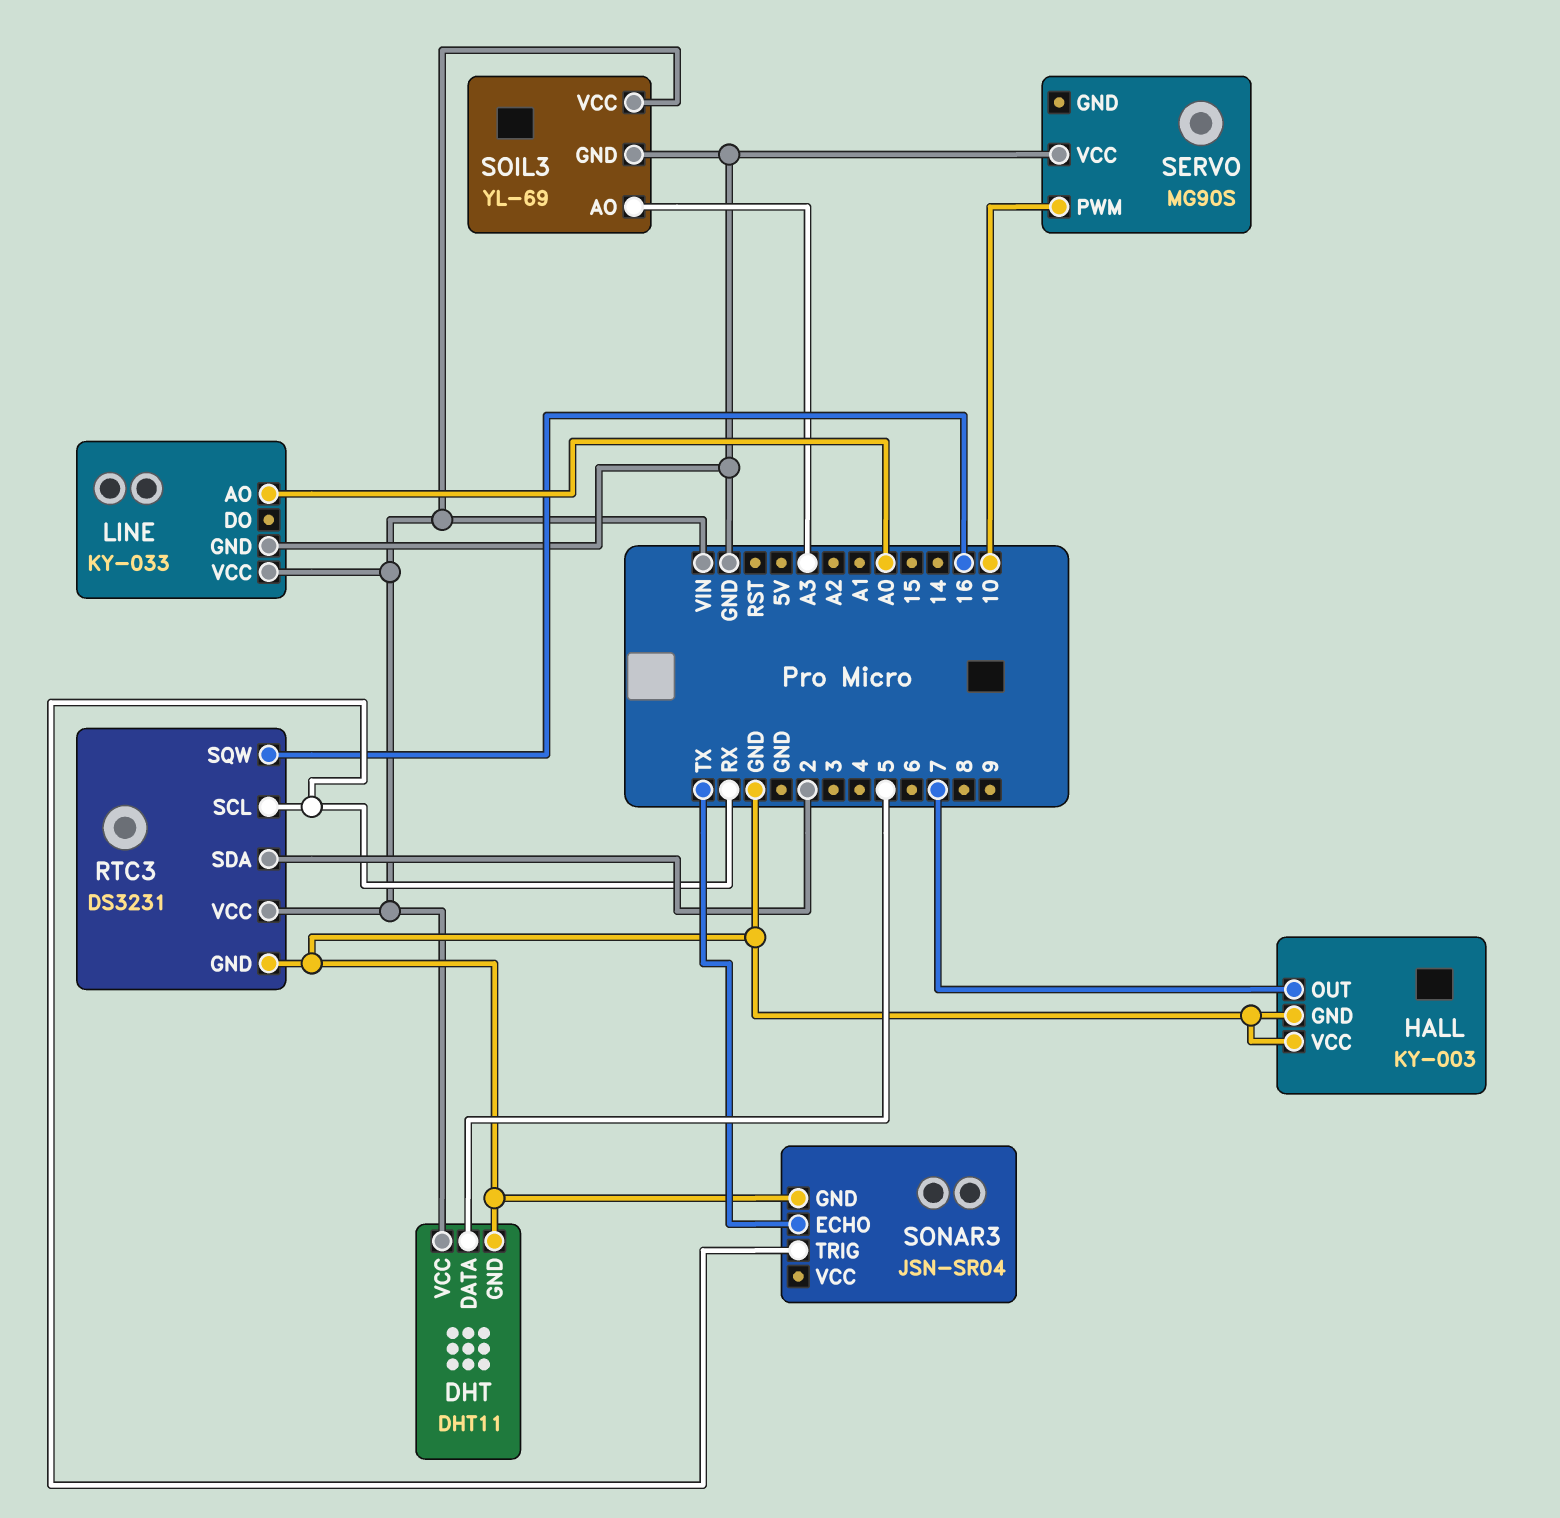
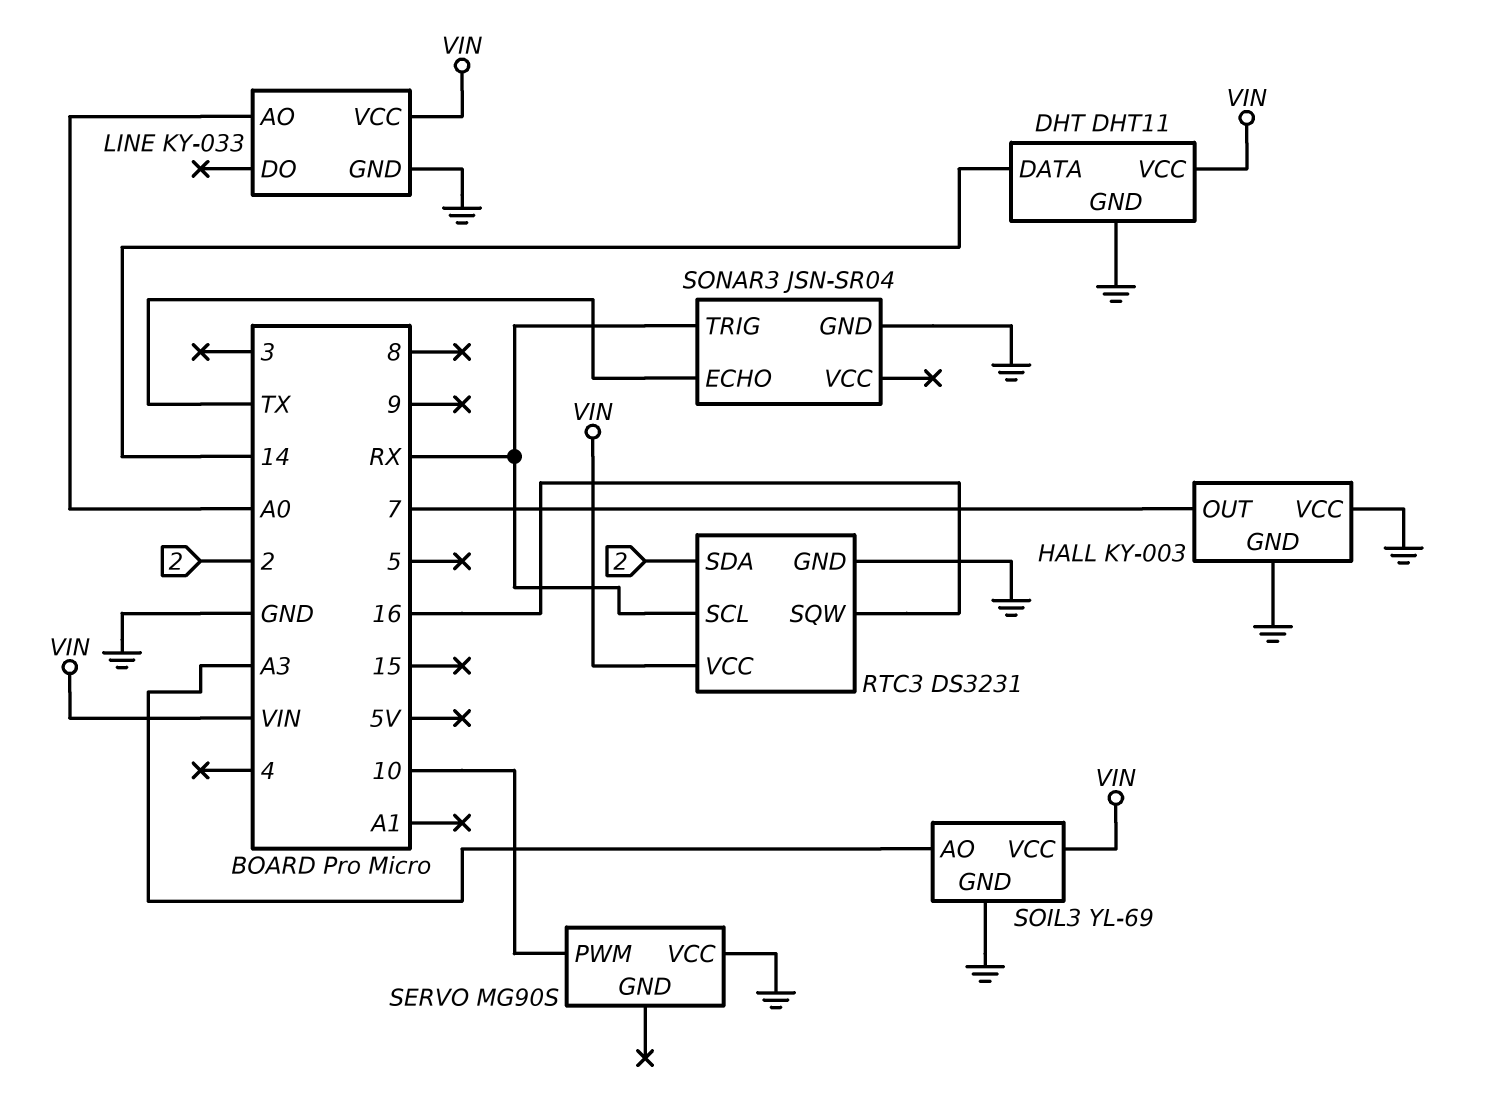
DHT pin DATA: 5 -> 14

